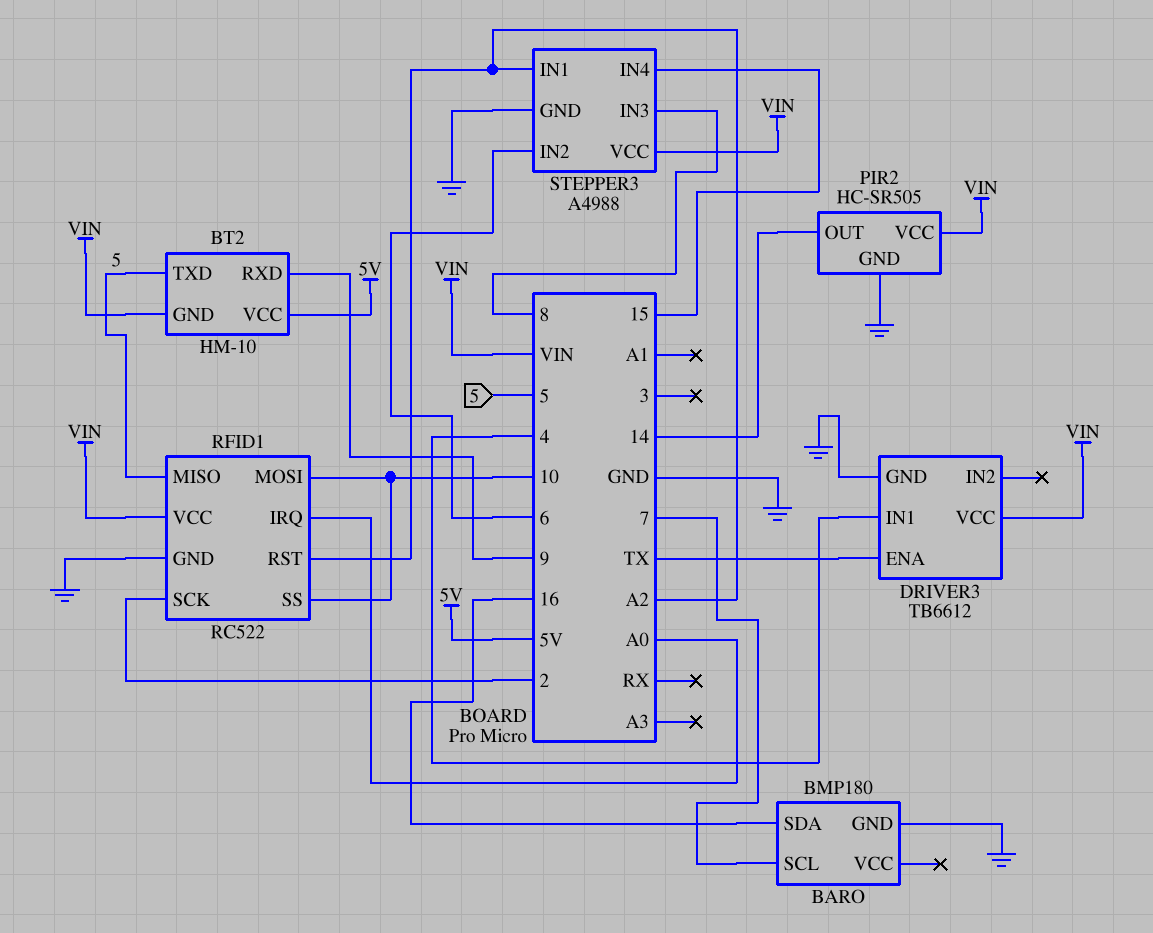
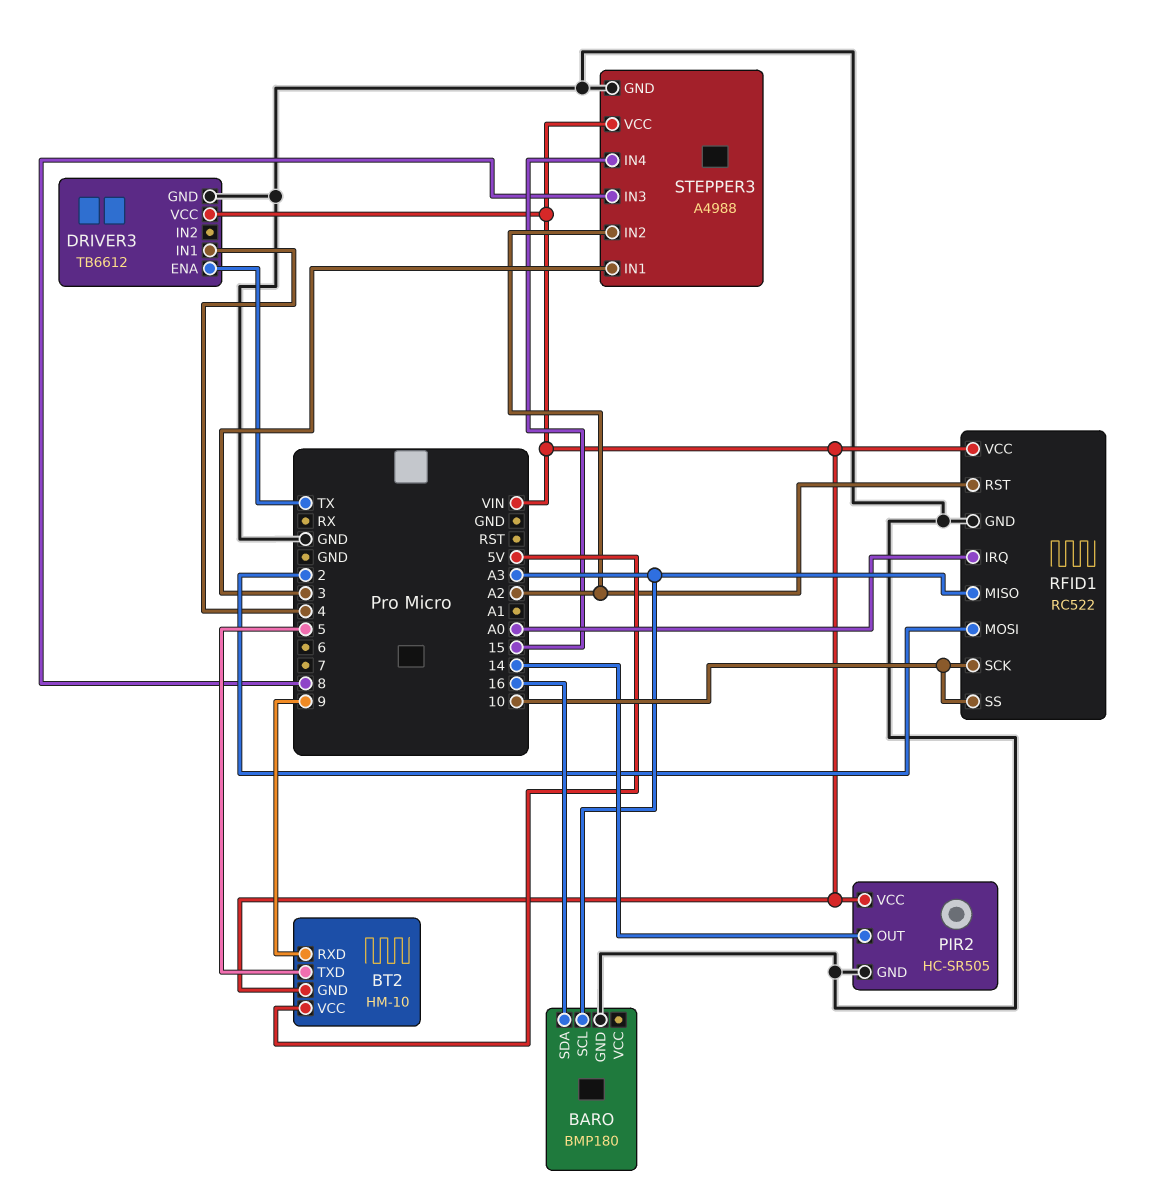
BARO pin SCL: 7 -> A3
RFID1 pin MISO: 5 -> A3
RFID1 pin MOSI: 10 -> 2
RFID1 pin SCK: 2 -> 10
STEPPER3 pin IN1: A2 -> 3
STEPPER3 pin IN2: 6 -> A2

